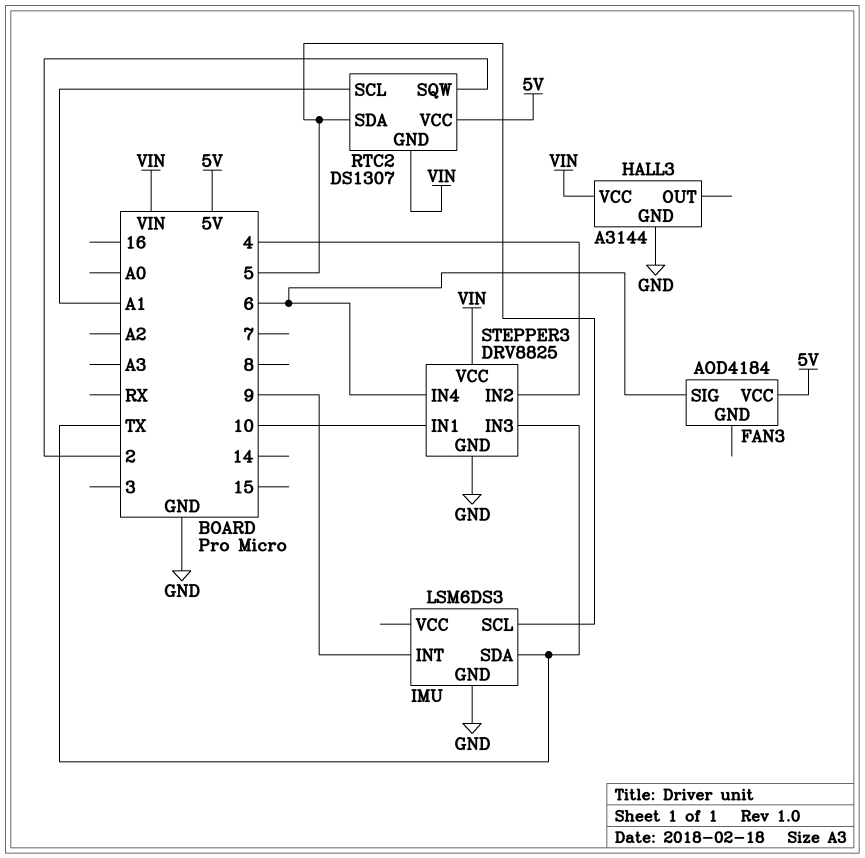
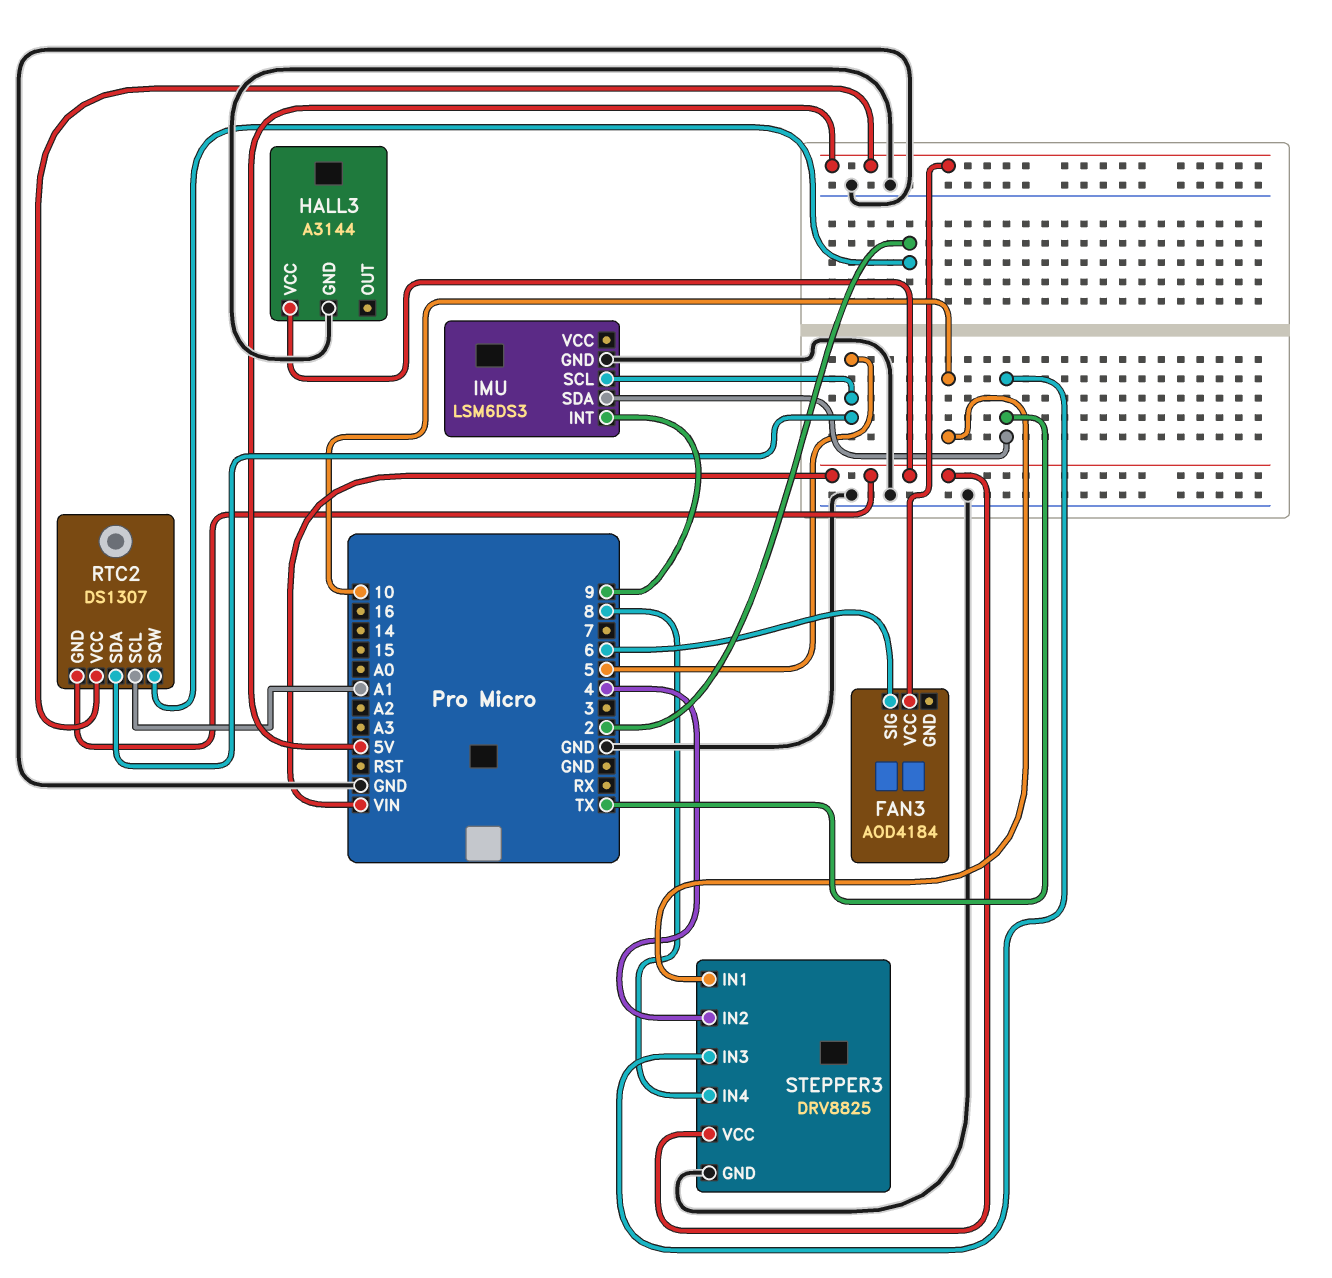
STEPPER3 pin IN4: 6 -> 8

